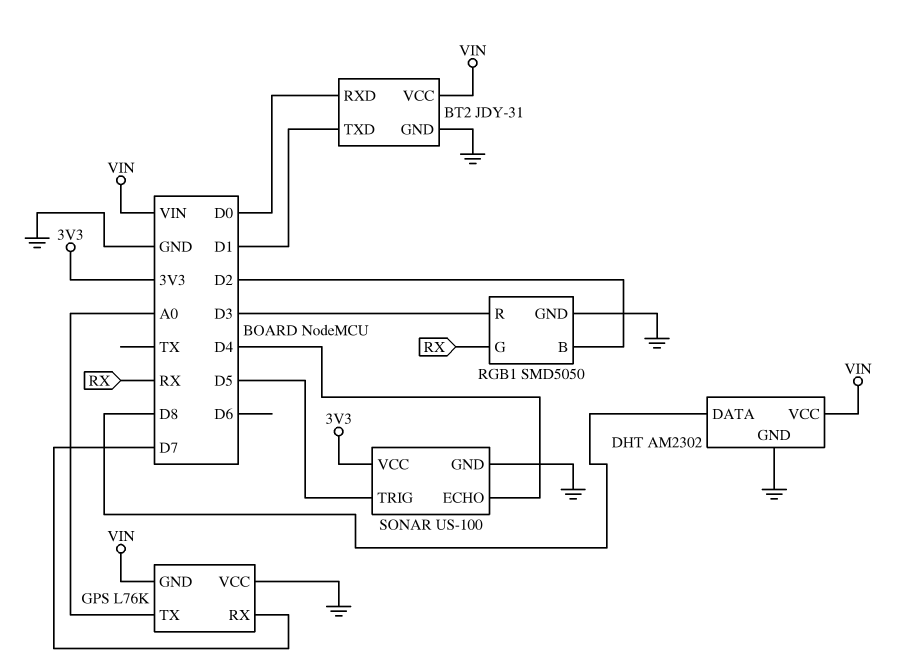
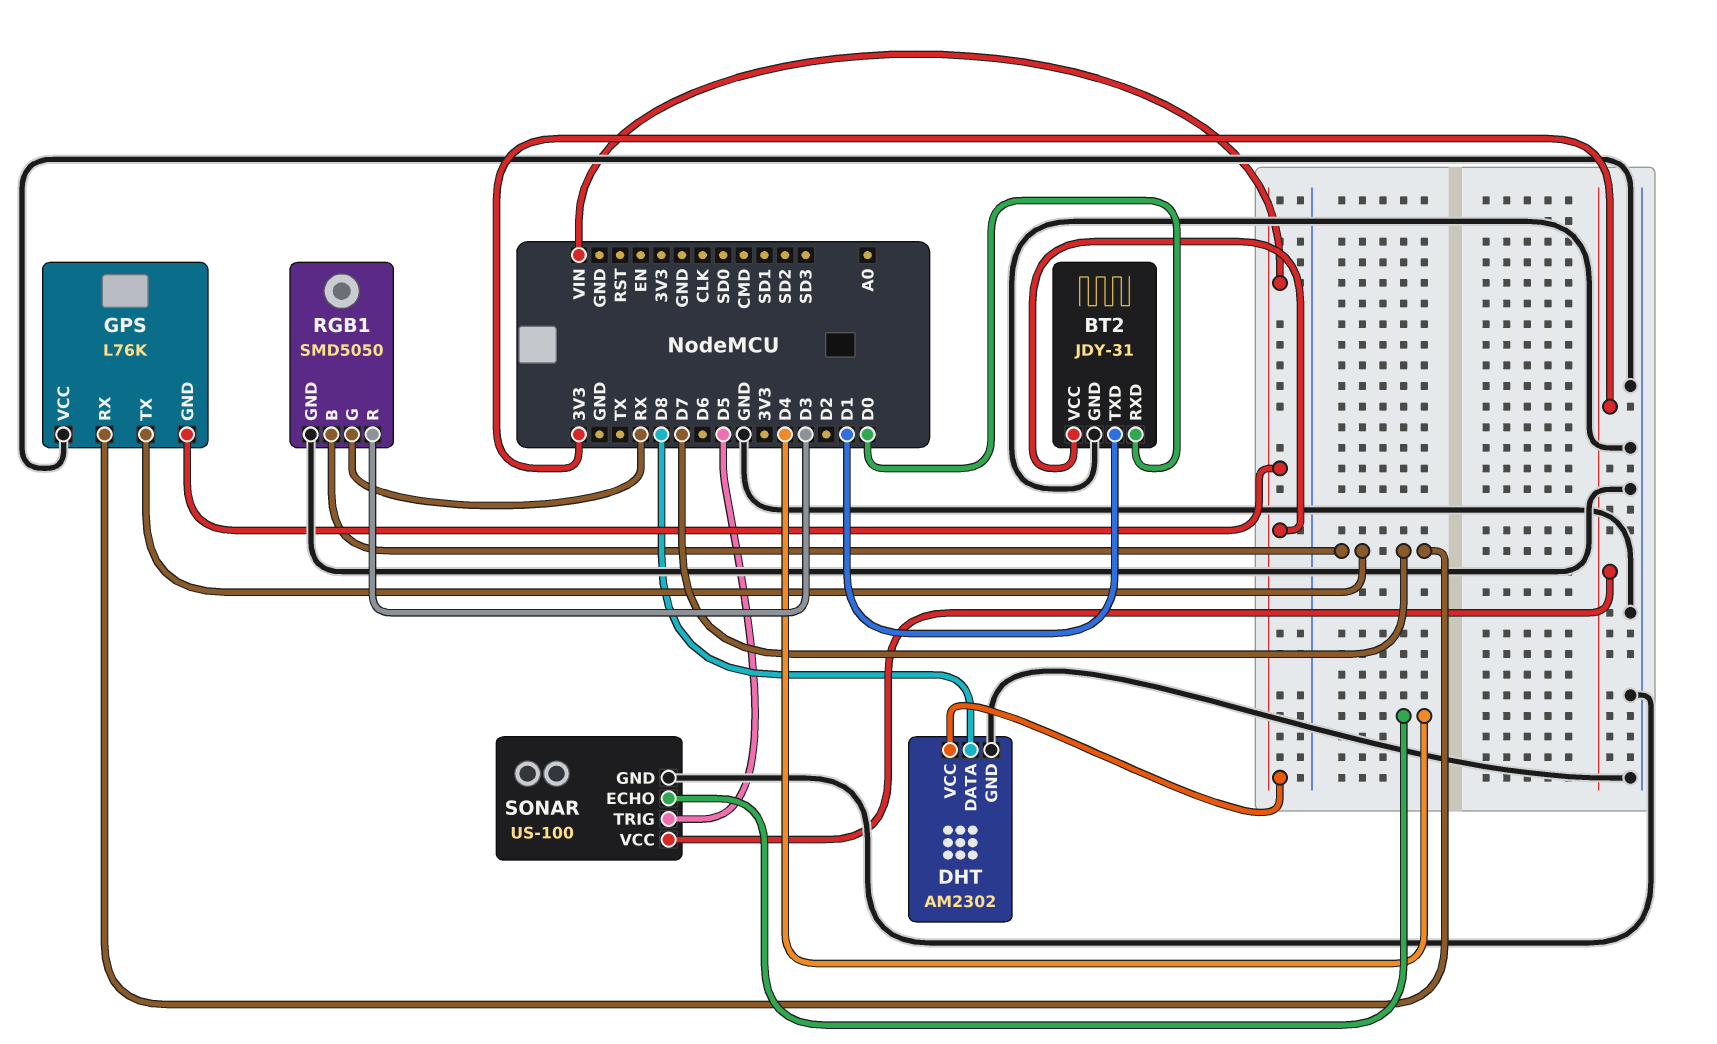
GPS pin TX: A0 -> D7
RGB1 pin B: D2 -> D7

